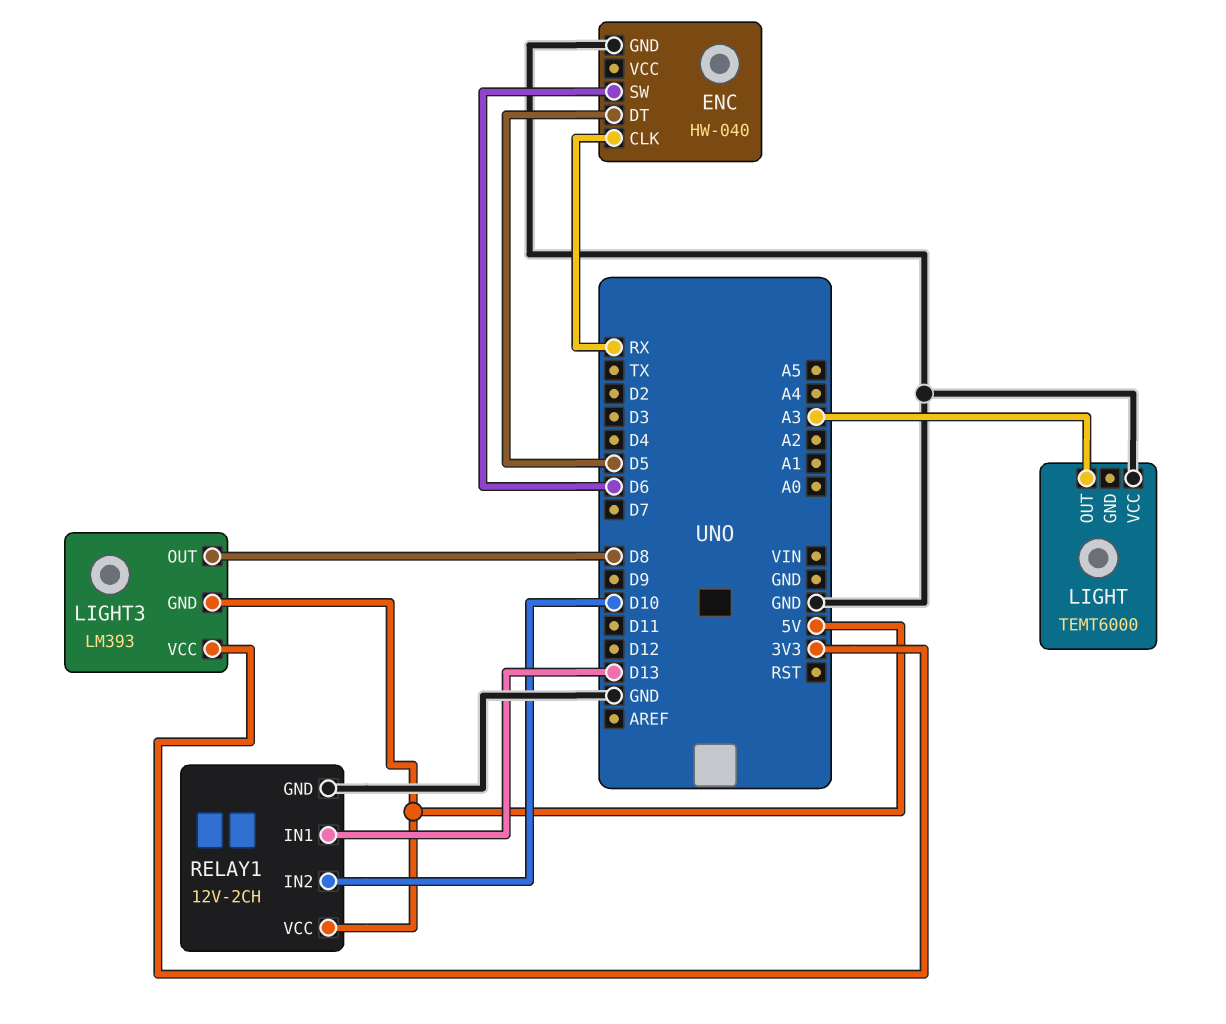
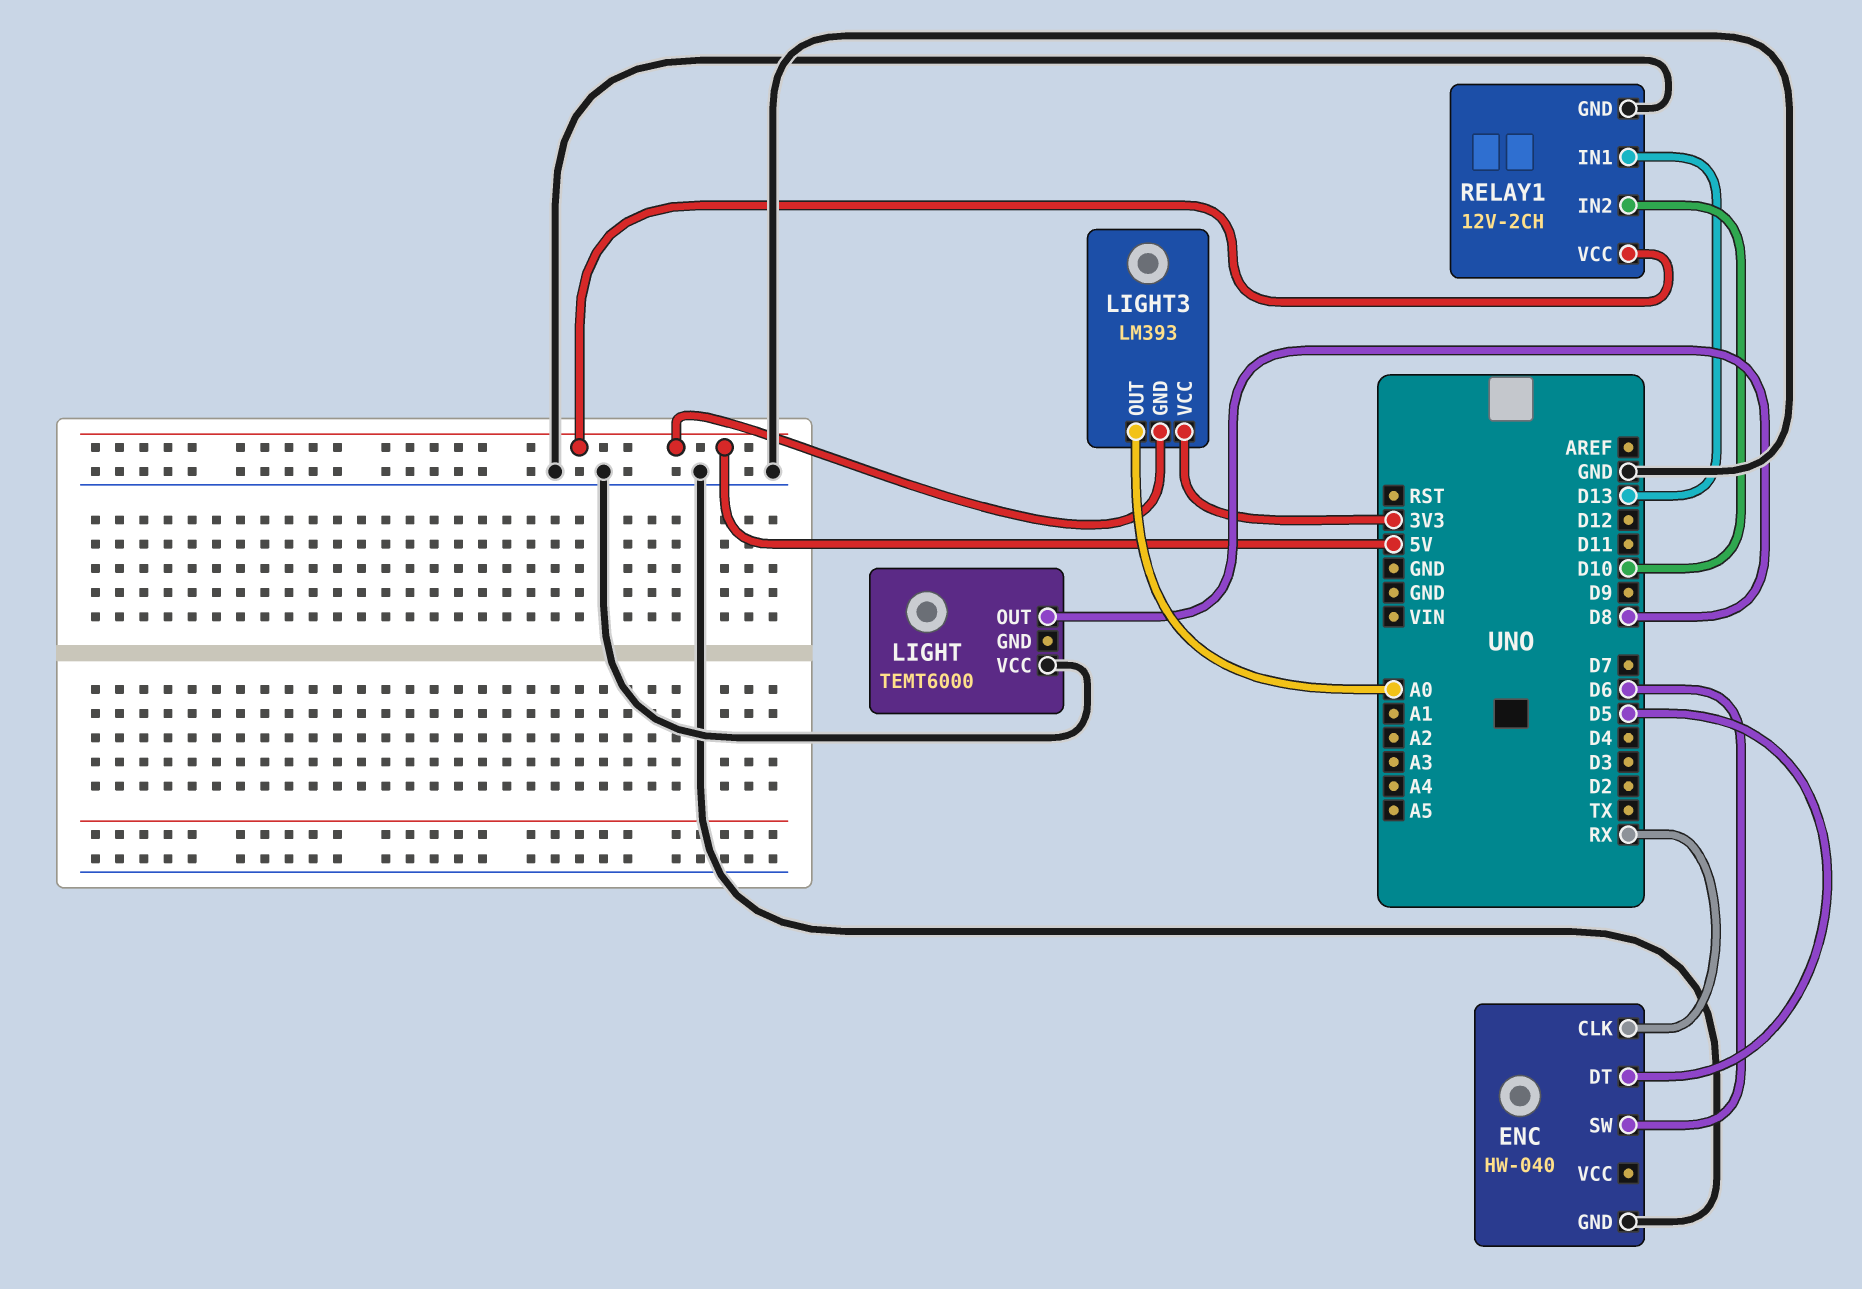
LIGHT pin OUT: A3 -> D8
LIGHT3 pin OUT: D8 -> A0

